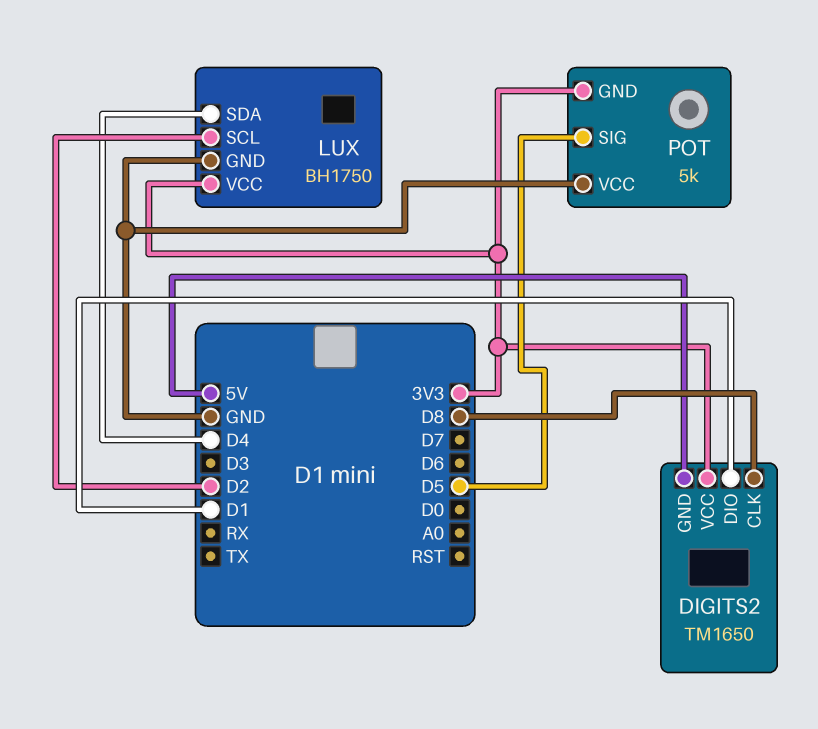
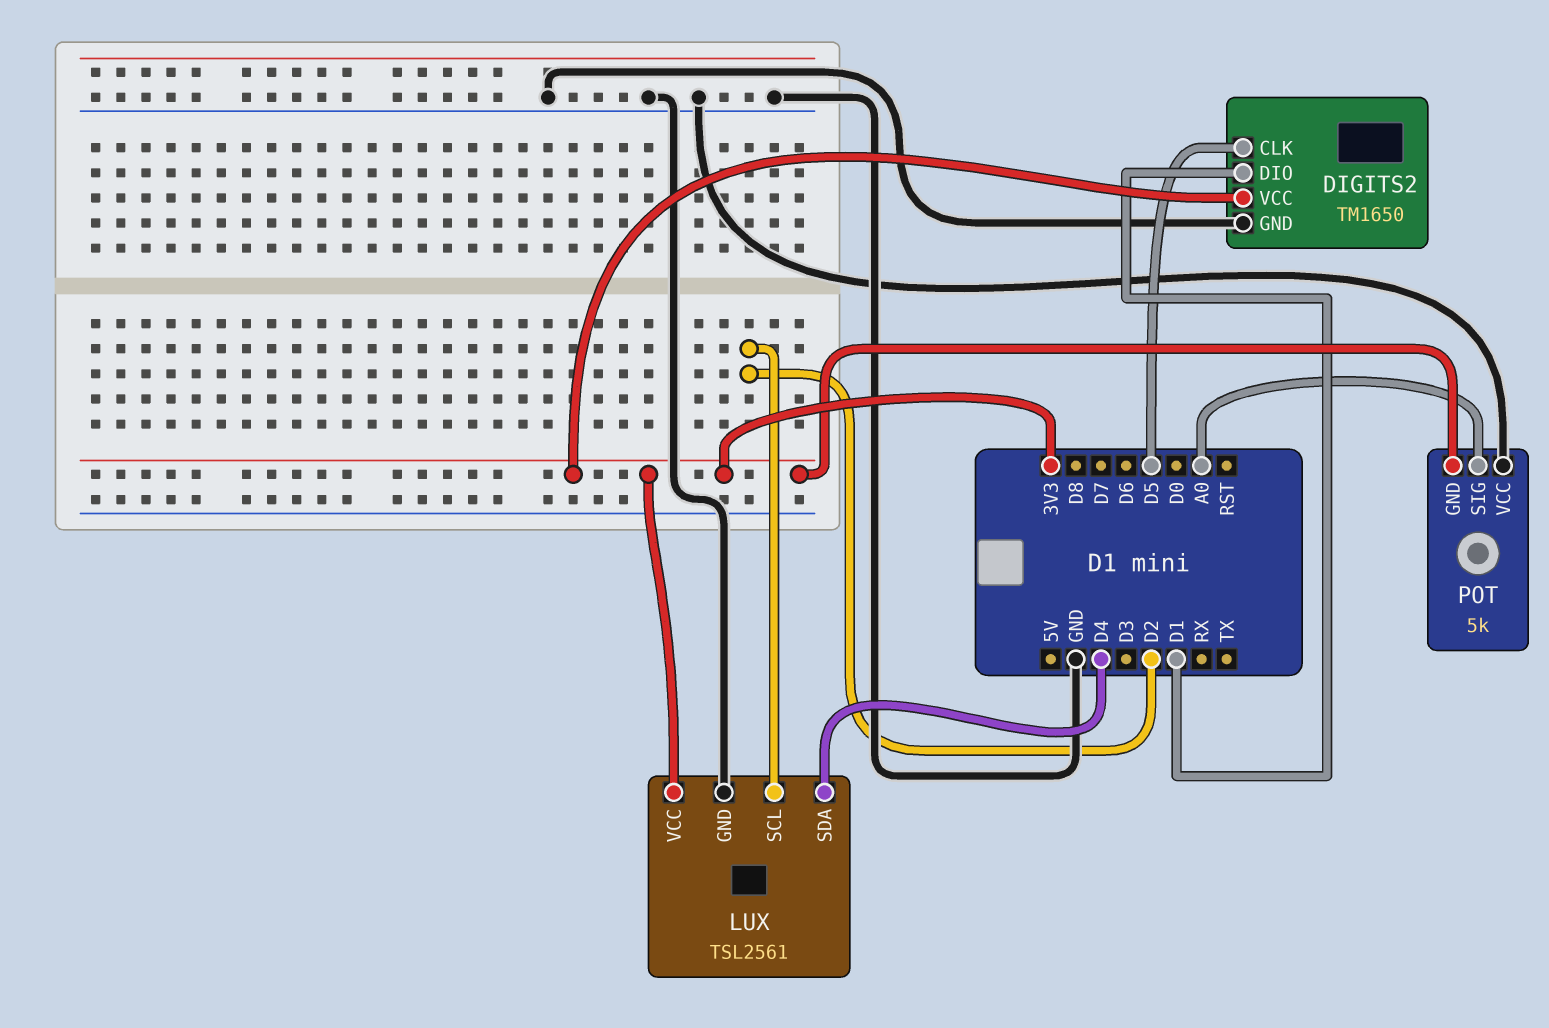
DIGITS2 pin CLK: D8 -> D5
DIGITS2 pin GND: 5V -> GND
LUX: BH1750 -> TSL2561
POT pin SIG: D5 -> A0

